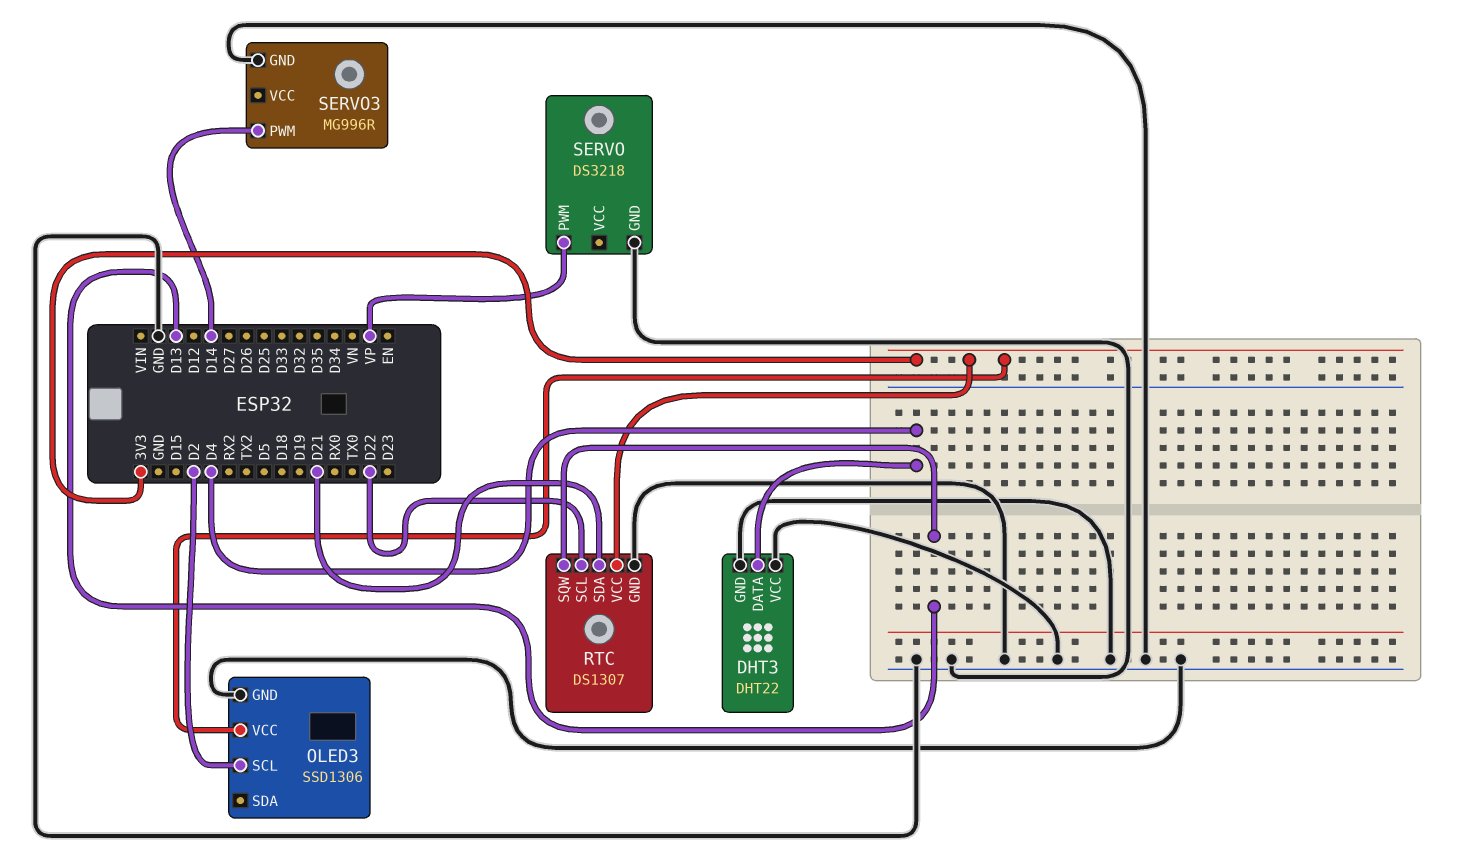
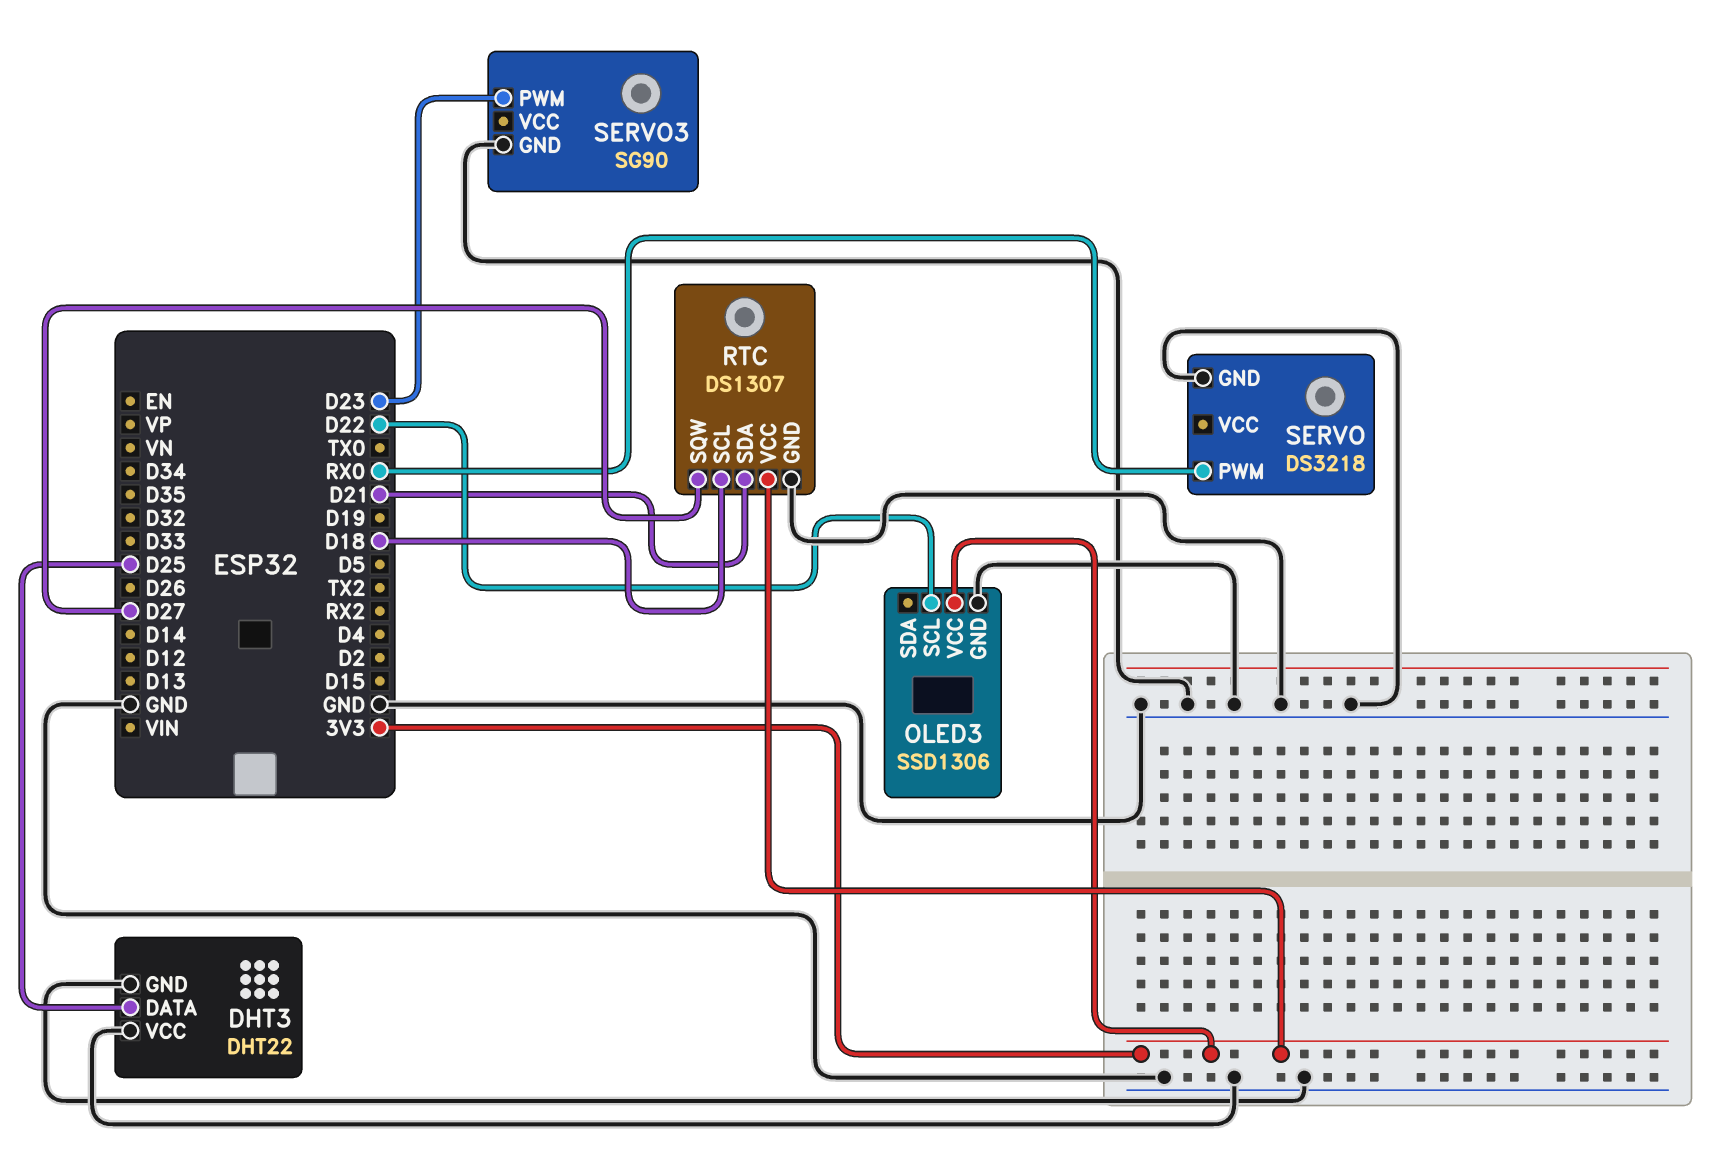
DHT3 pin DATA: D4 -> D25
OLED3 pin SCL: D2 -> D22
RTC pin SCL: D22 -> D18
RTC pin SQW: D13 -> D27
SERVO pin PWM: VP -> RX0
SERVO3: MG996R -> SG90
SERVO3 pin PWM: D14 -> D23

